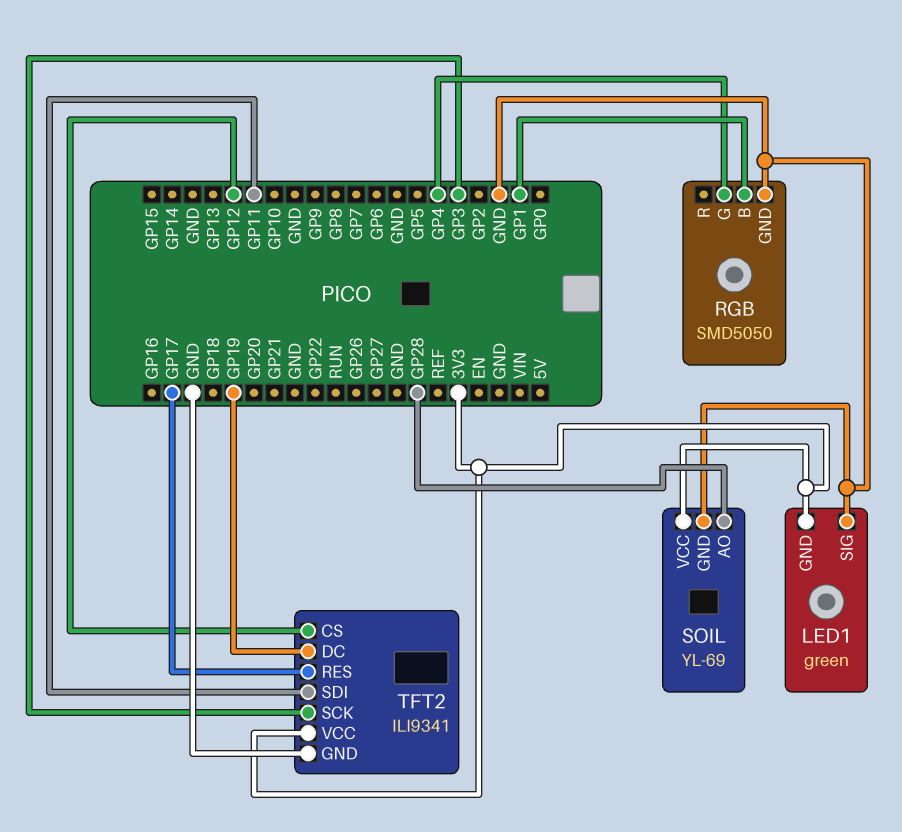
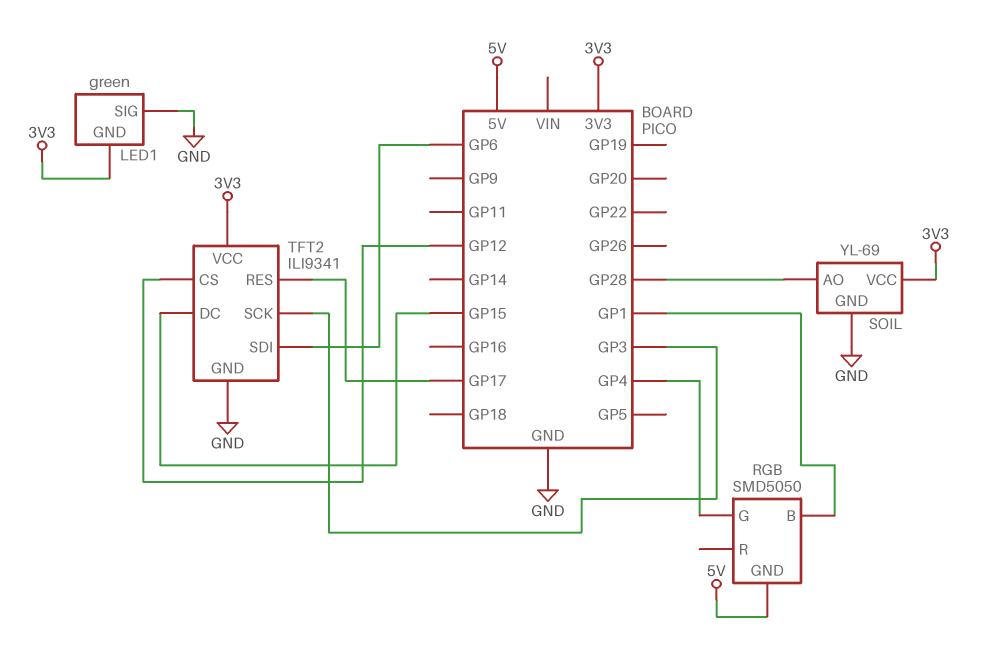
RGB pin GND: GND -> 5V
TFT2 pin DC: GP19 -> GP15
TFT2 pin SDI: GP11 -> GP6

